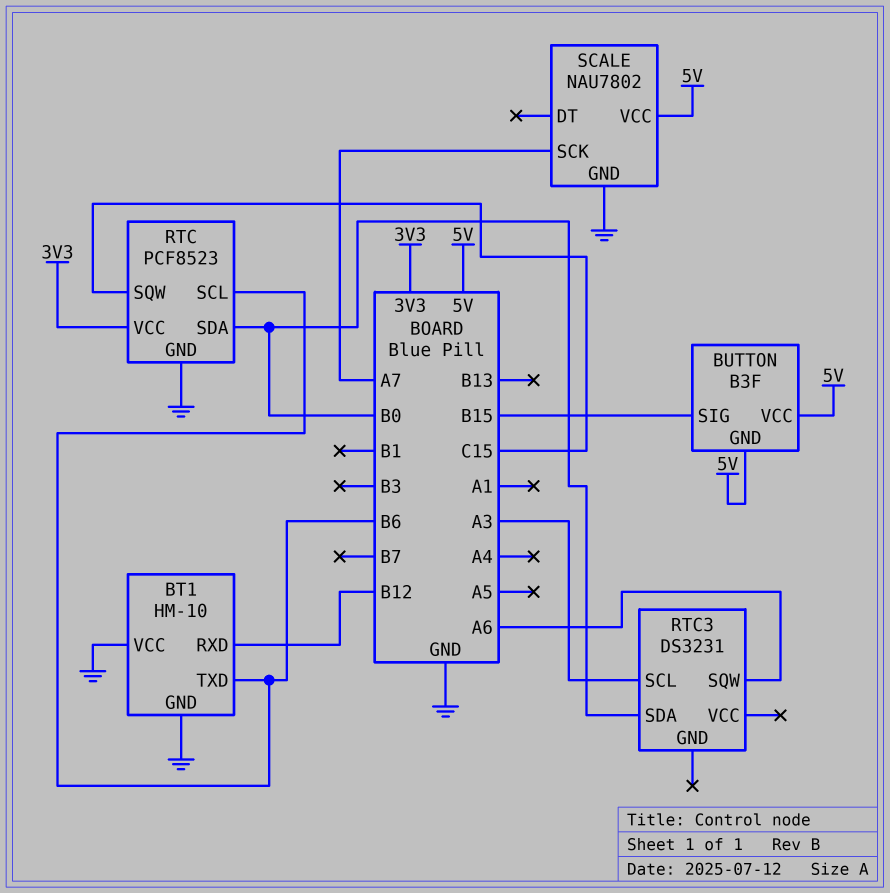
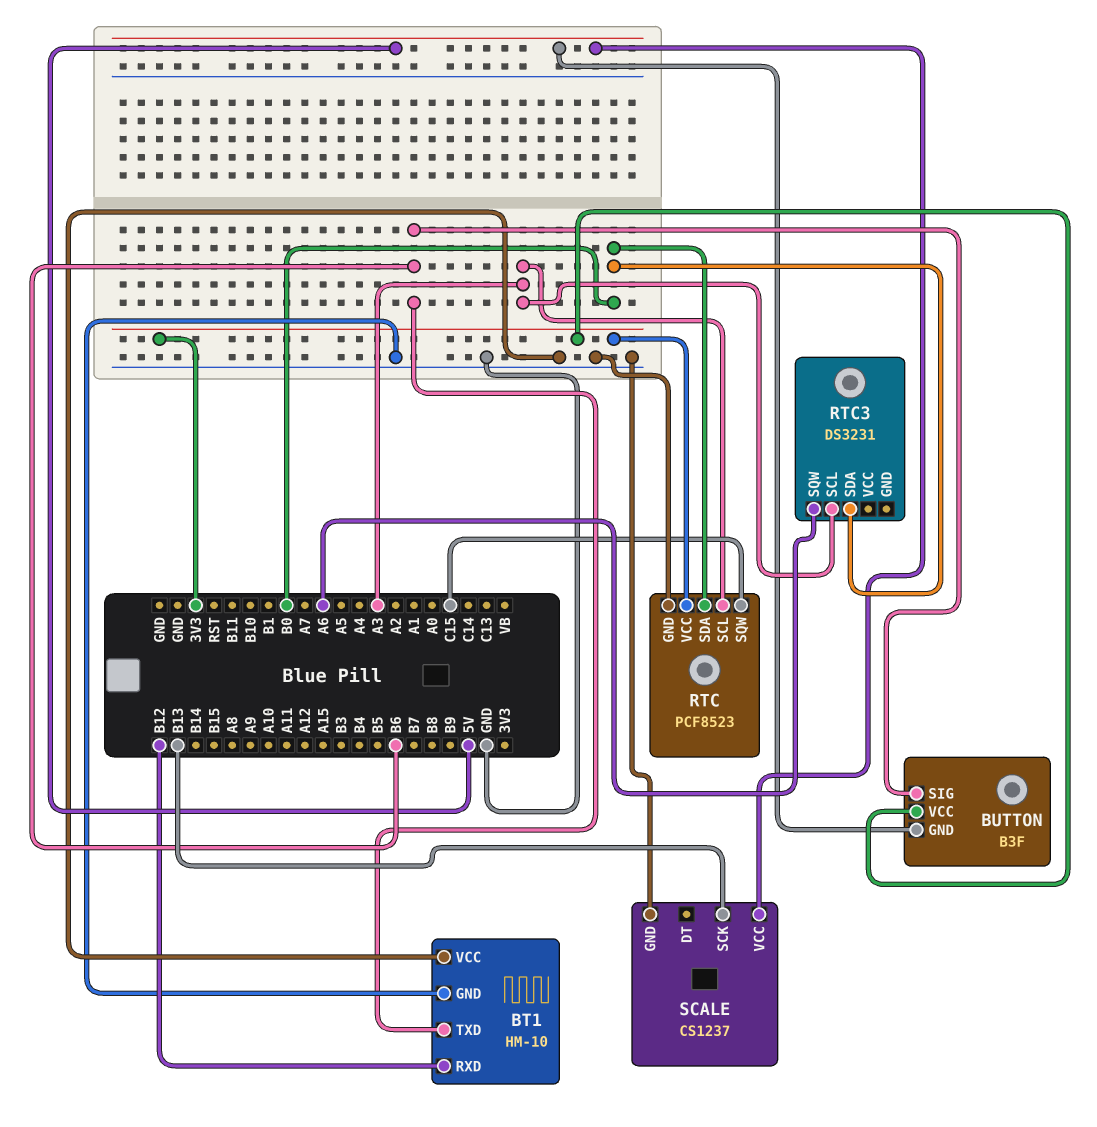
BUTTON pin SIG: B15 -> B6
BUTTON pin VCC: 5V -> 3V3
RTC pin SCL: B6 -> A3
SCALE: NAU7802 -> CS1237
SCALE pin SCK: A7 -> B13

